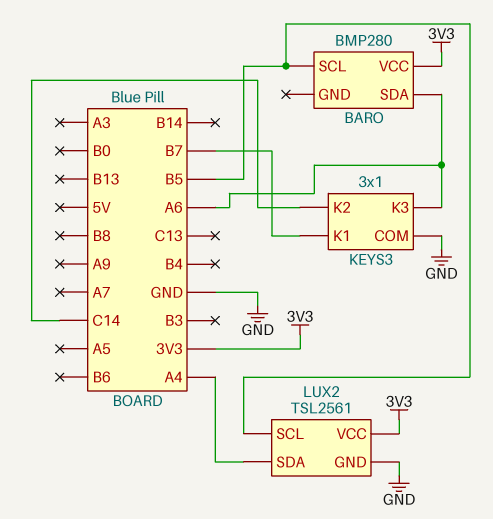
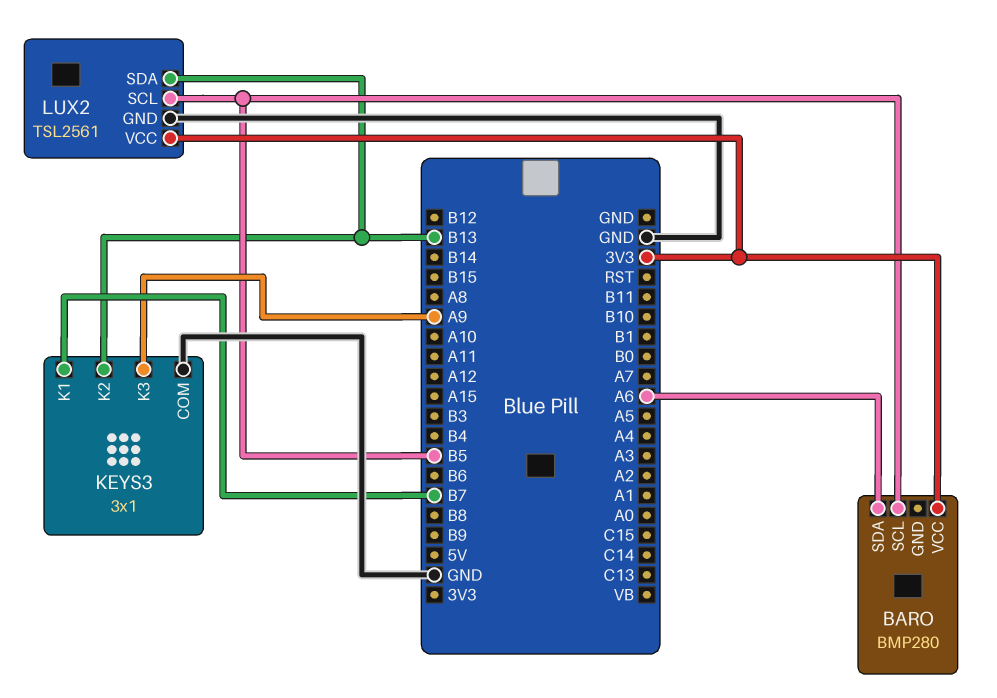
KEYS3 pin K2: C14 -> B13
KEYS3 pin K3: A6 -> A9
LUX2 pin SDA: A4 -> B13

